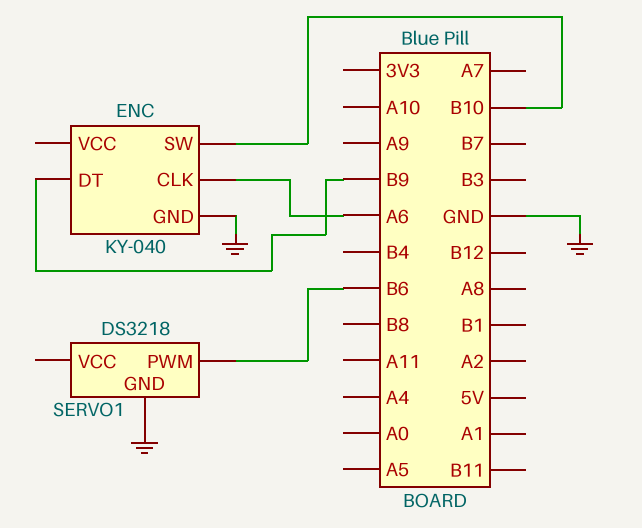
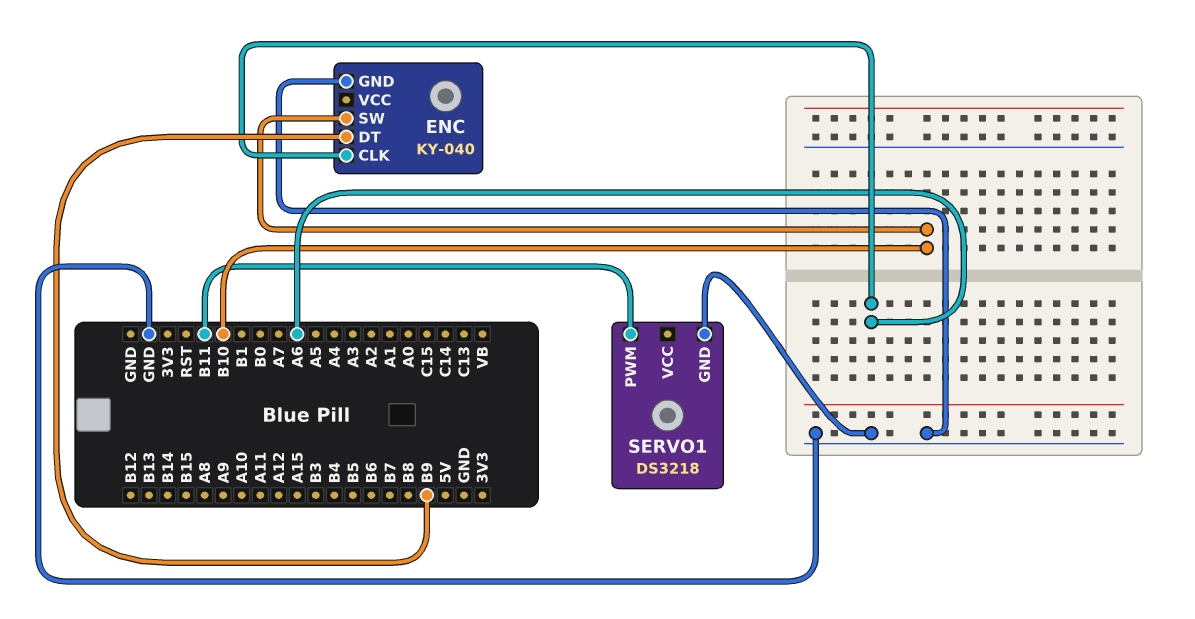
SERVO1 pin PWM: B6 -> B11

